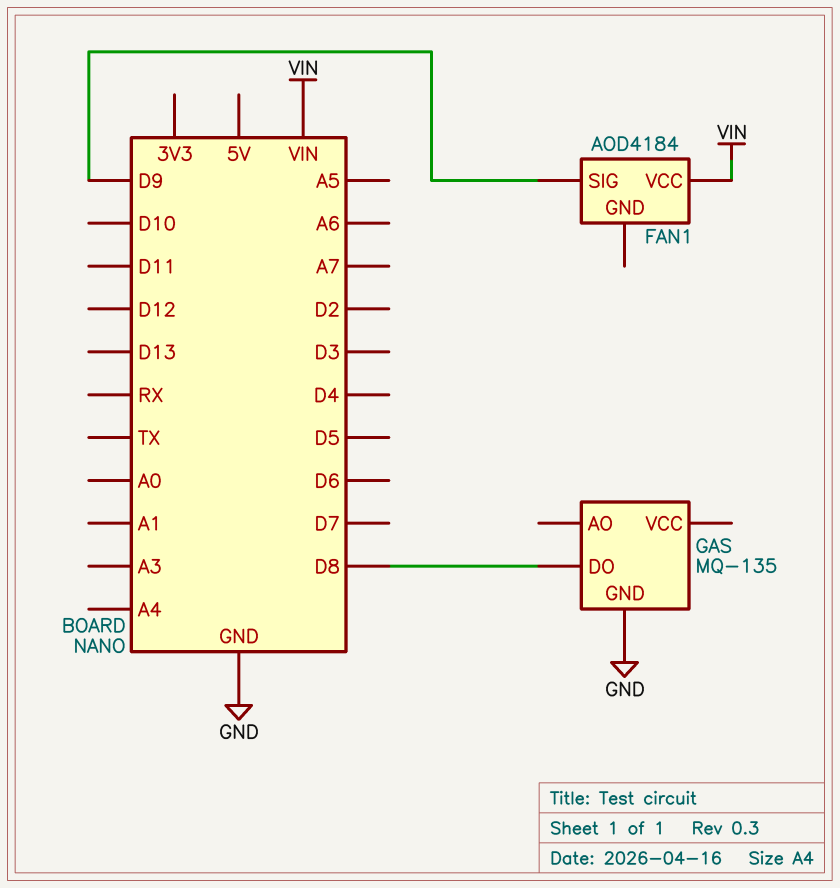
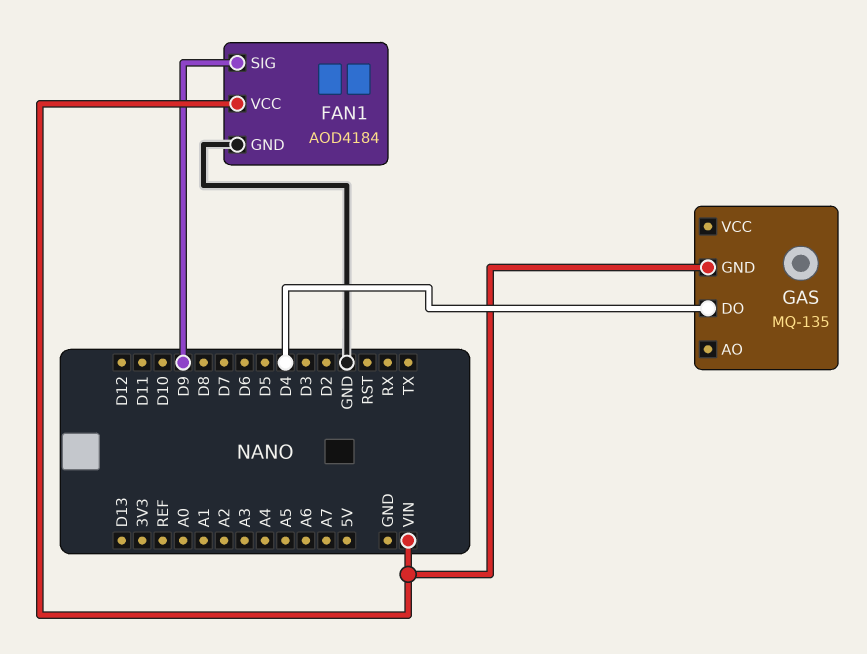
FAN1 pin GND: none -> GND
GAS pin DO: D8 -> D4
GAS pin GND: GND -> VIN

